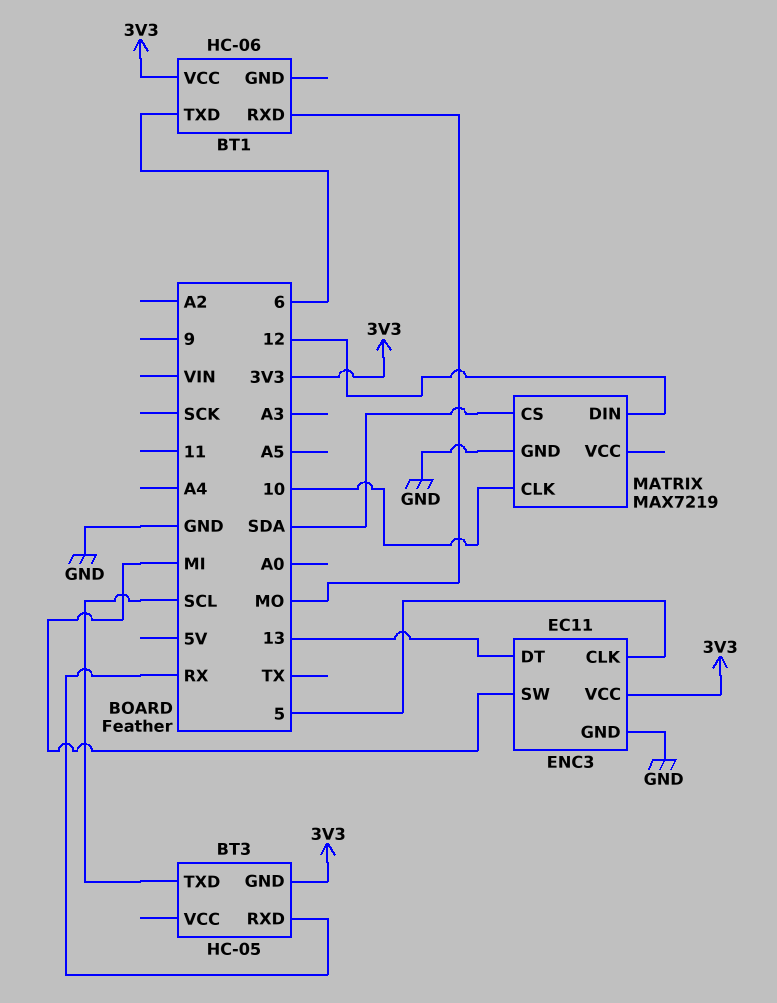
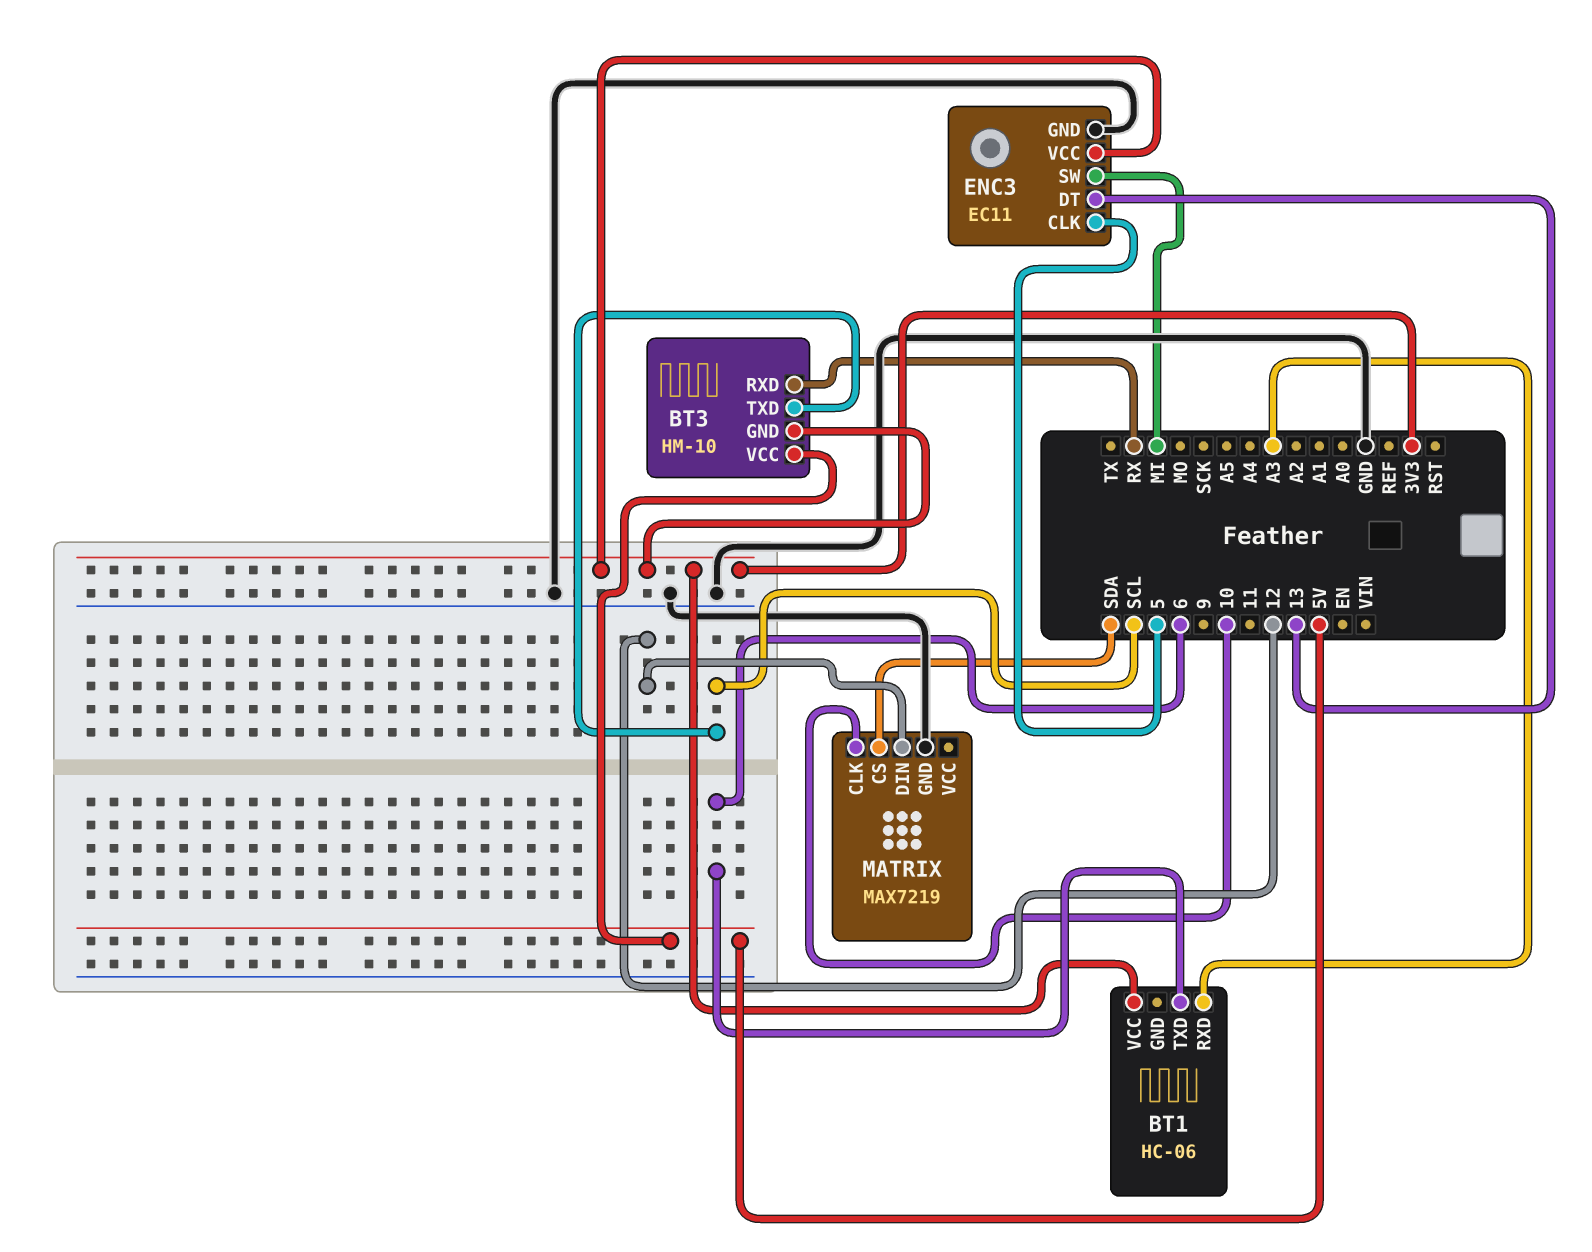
BT1 pin RXD: MO -> A3
BT3: HC-05 -> HM-10
BT3 pin VCC: none -> 5V

